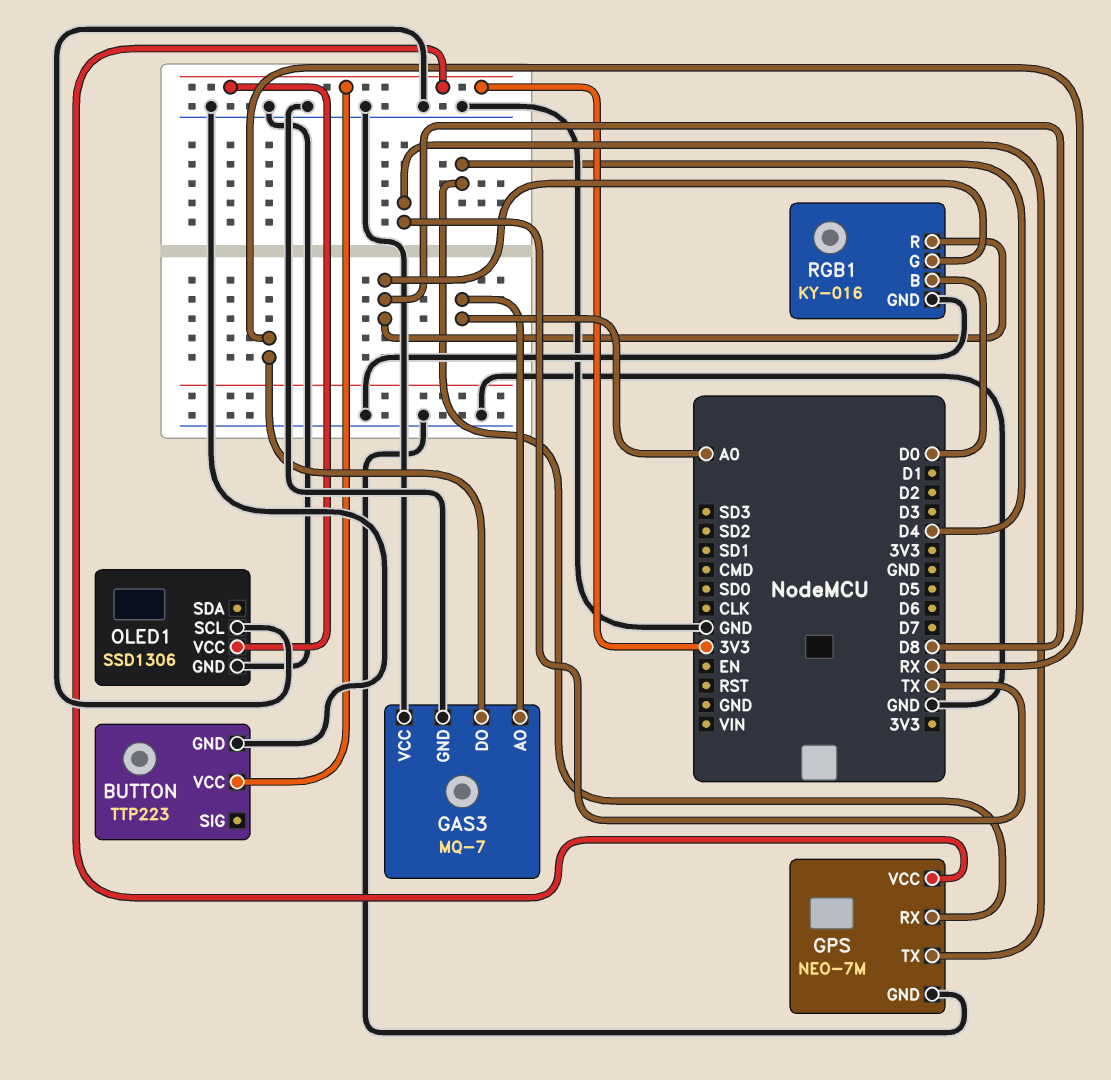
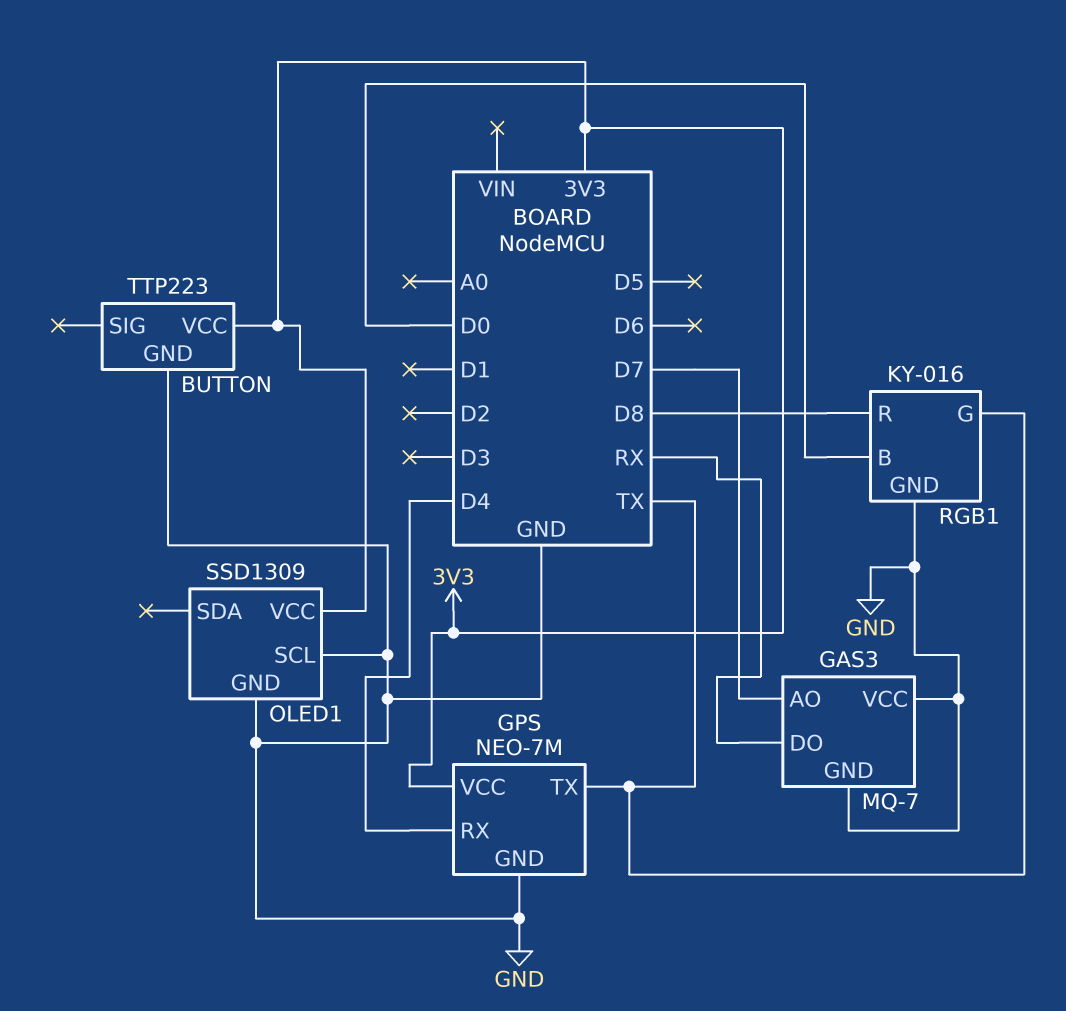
GAS3 pin AO: A0 -> D7
OLED1: SSD1306 -> SSD1309
RGB1 pin G: D8 -> TX

